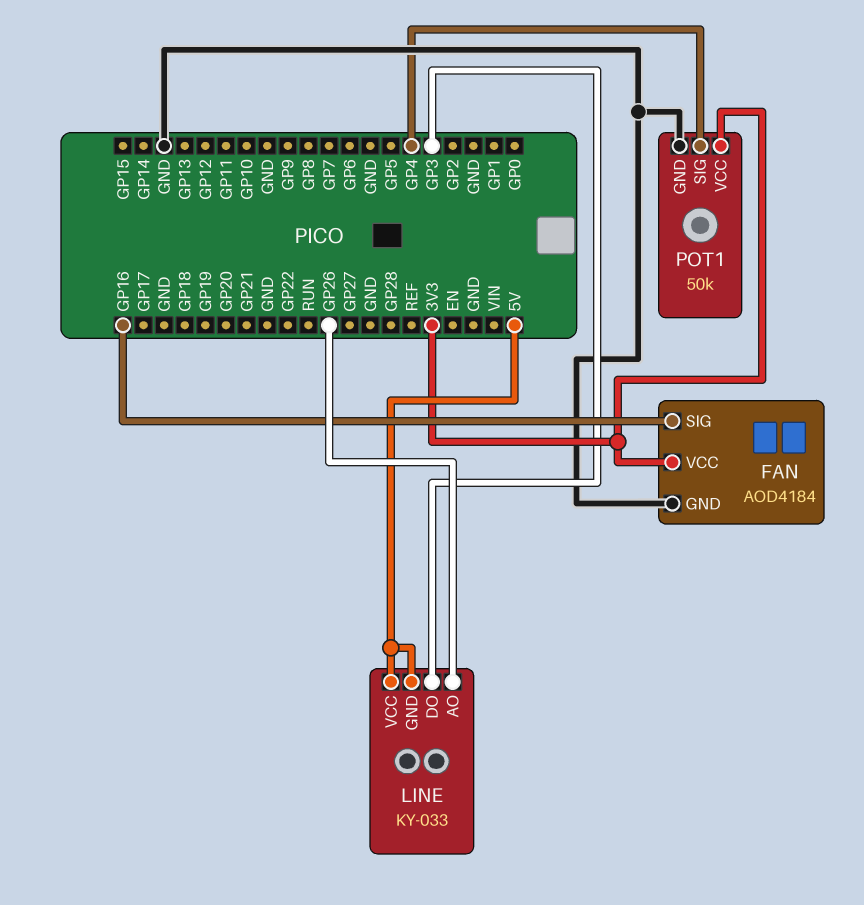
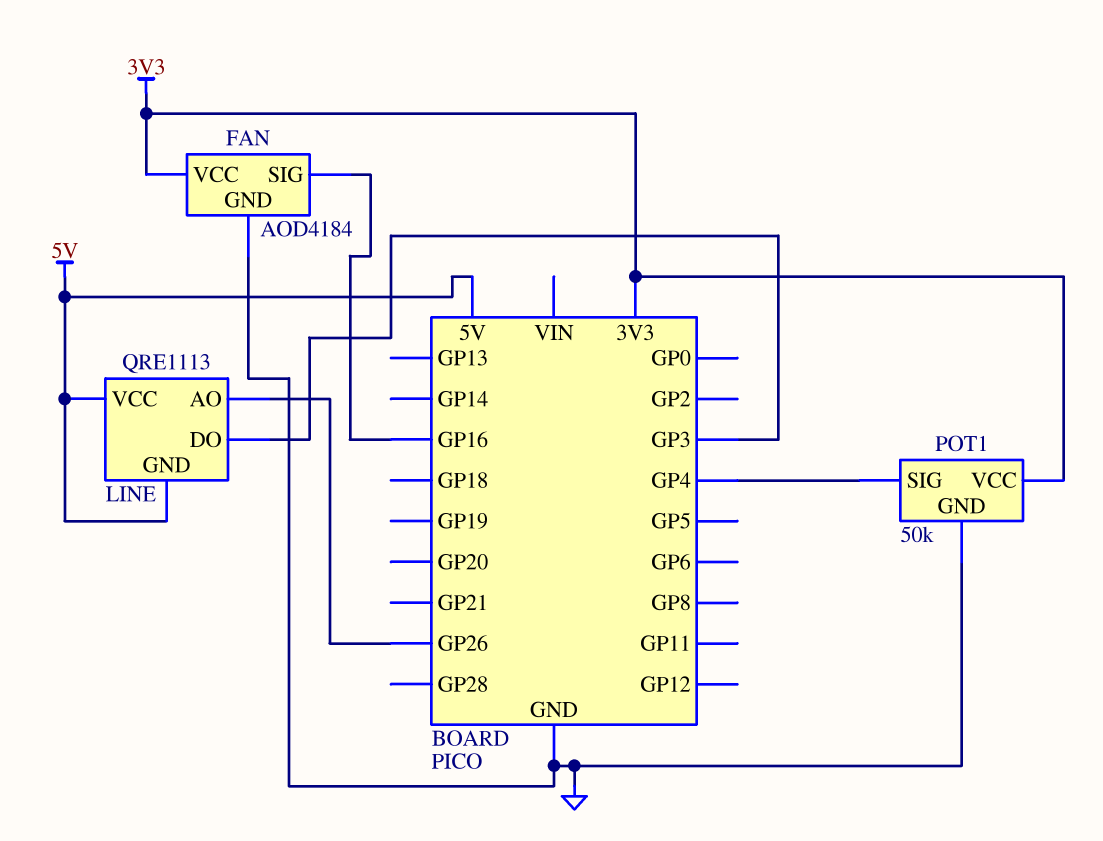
LINE: KY-033 -> QRE1113

